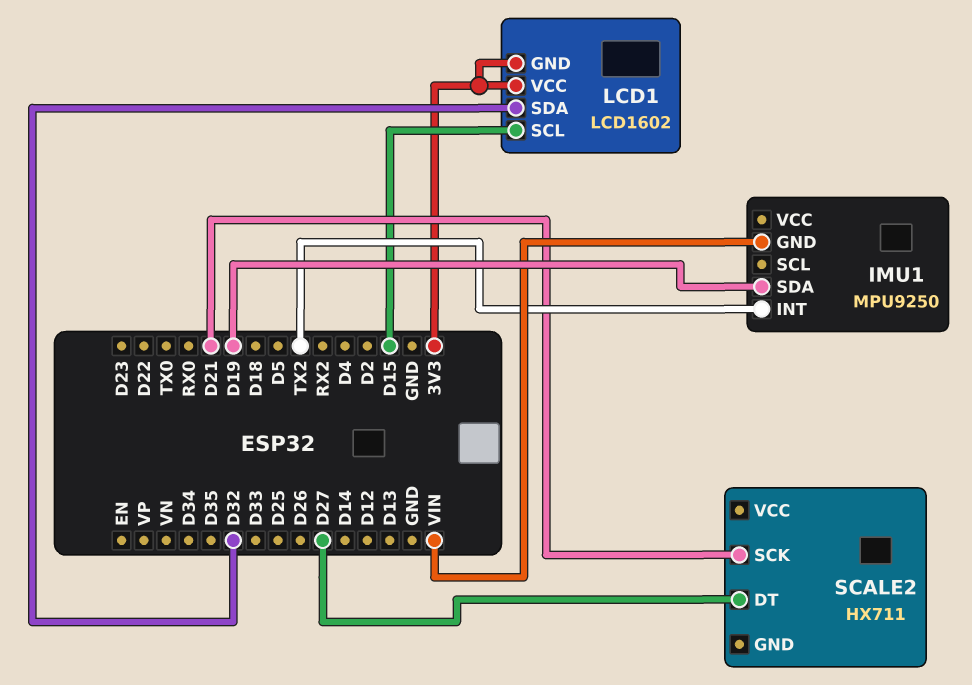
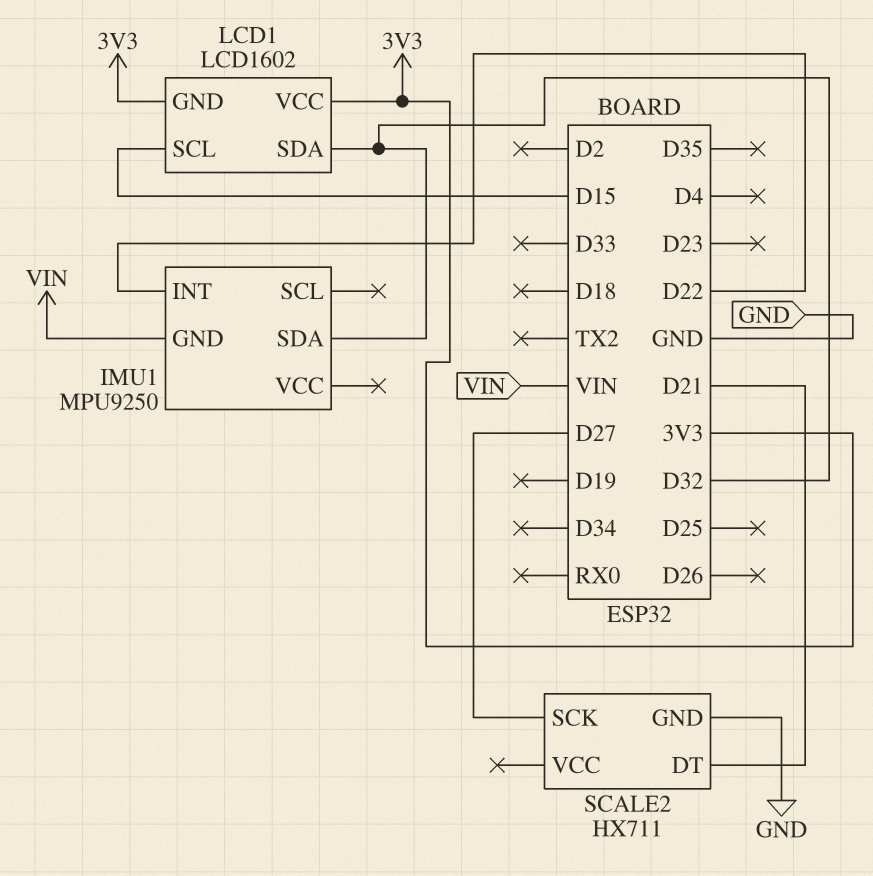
IMU1 pin INT: TX2 -> D22
IMU1 pin SDA: D19 -> D32
SCALE2 pin DT: D27 -> D21
SCALE2 pin GND: none -> GND
SCALE2 pin SCK: D21 -> D27

